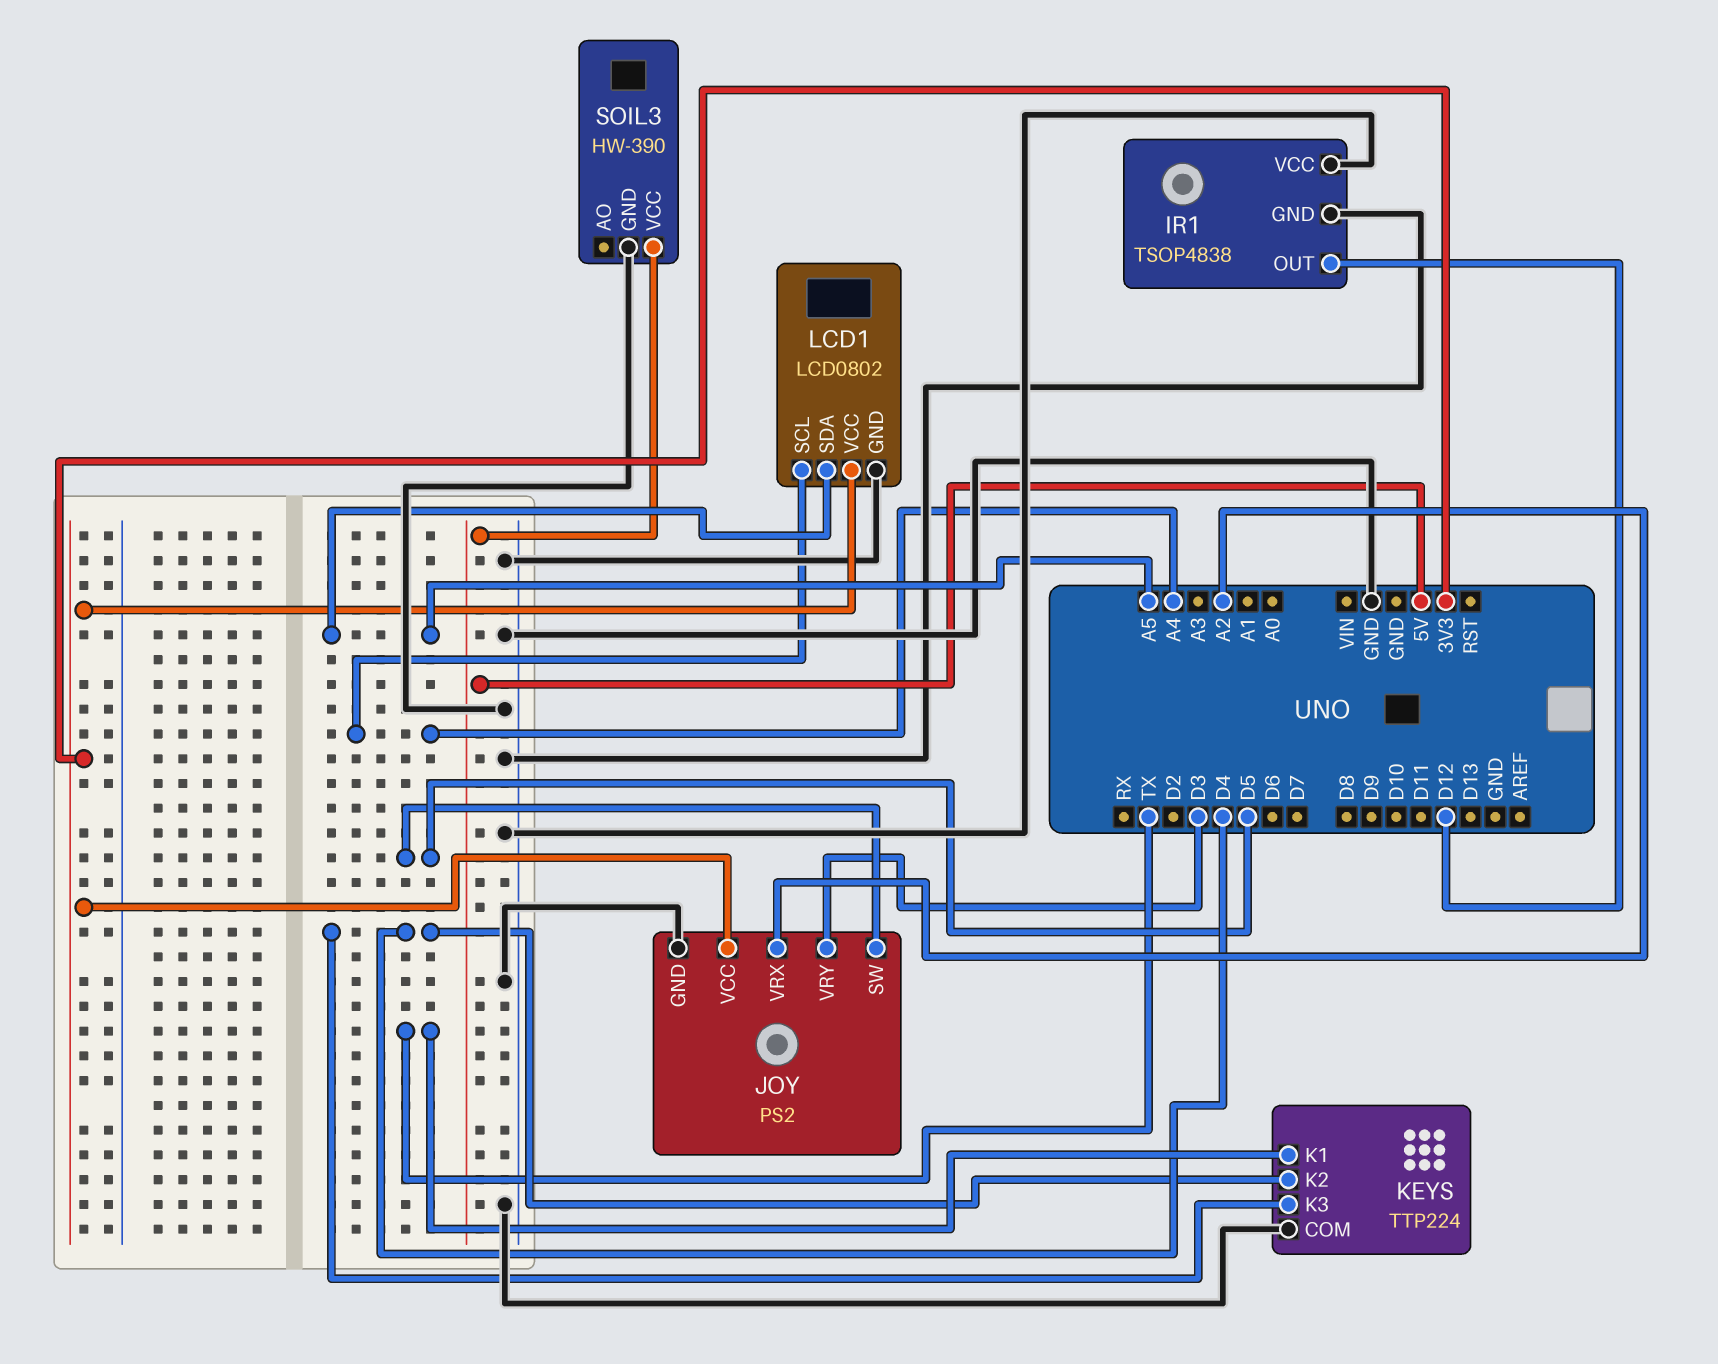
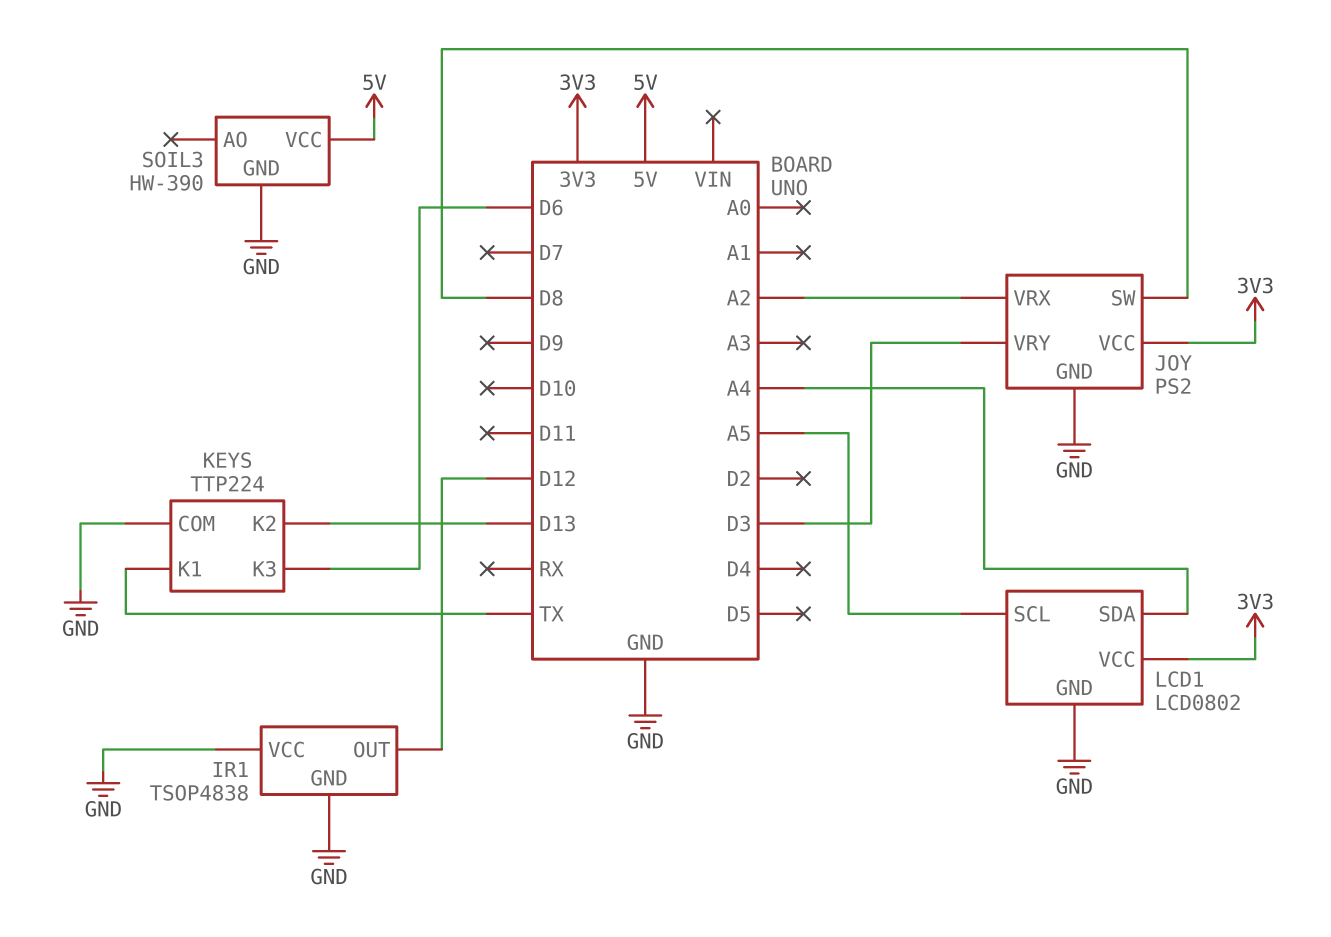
JOY pin SW: D5 -> D8
KEYS pin K2: D4 -> D13
KEYS pin K3: D4 -> D6
LCD1 pin SCL: A4 -> A5
LCD1 pin SDA: A5 -> A4

